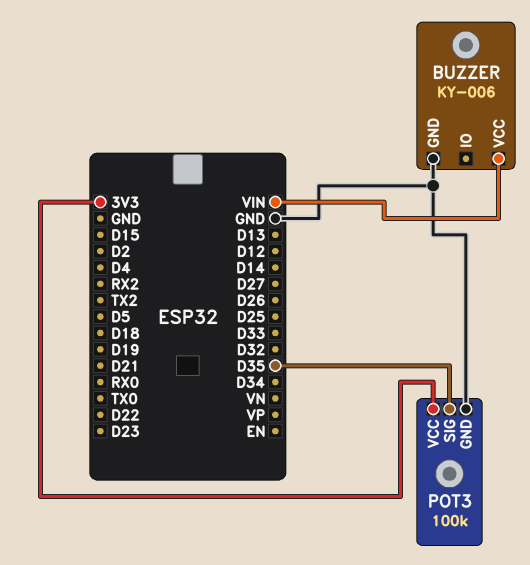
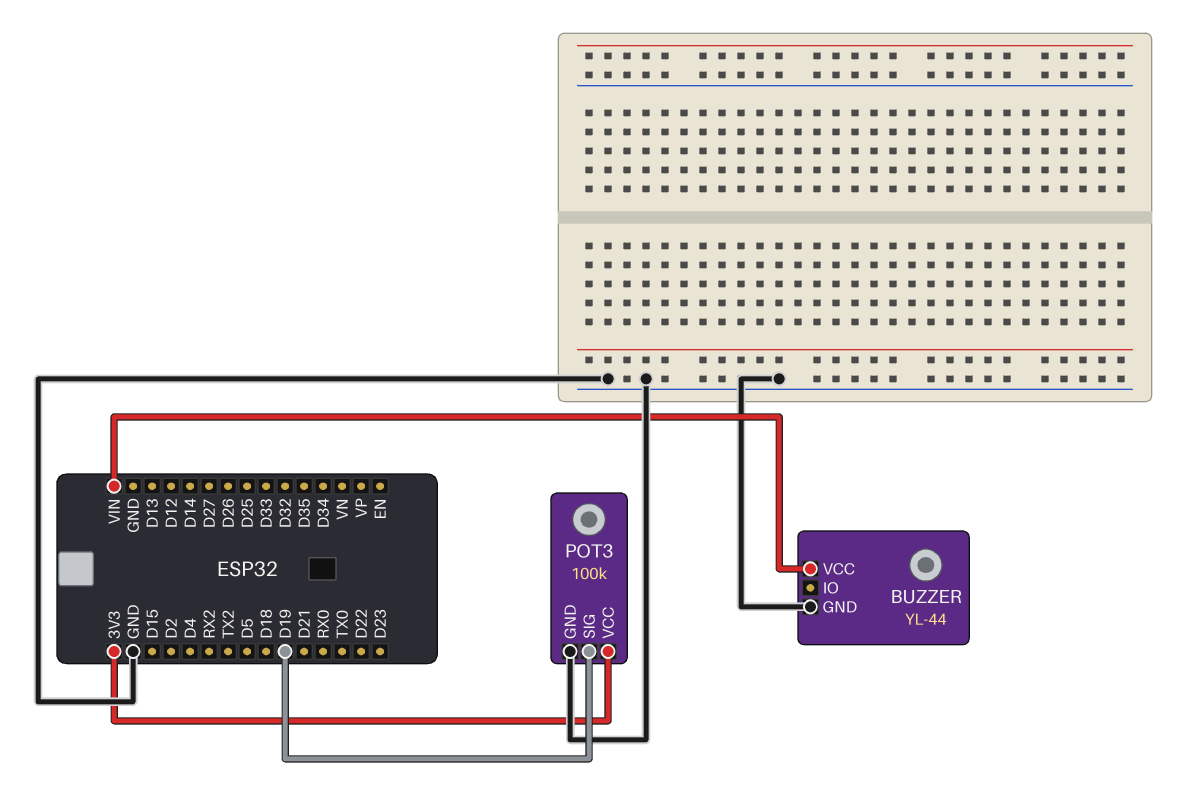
BUZZER: KY-006 -> YL-44
POT3 pin SIG: D35 -> D19

